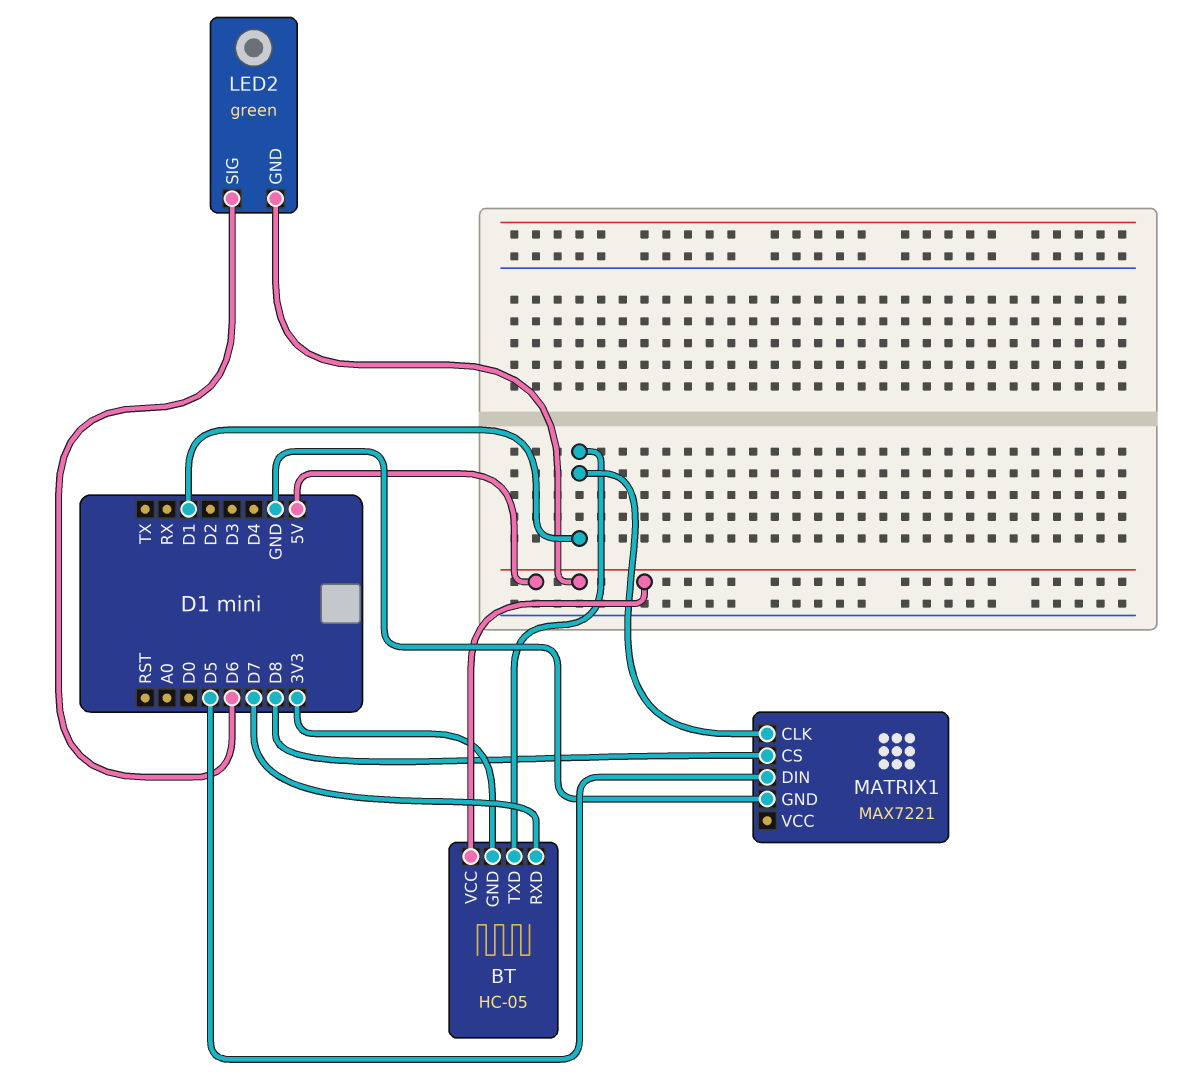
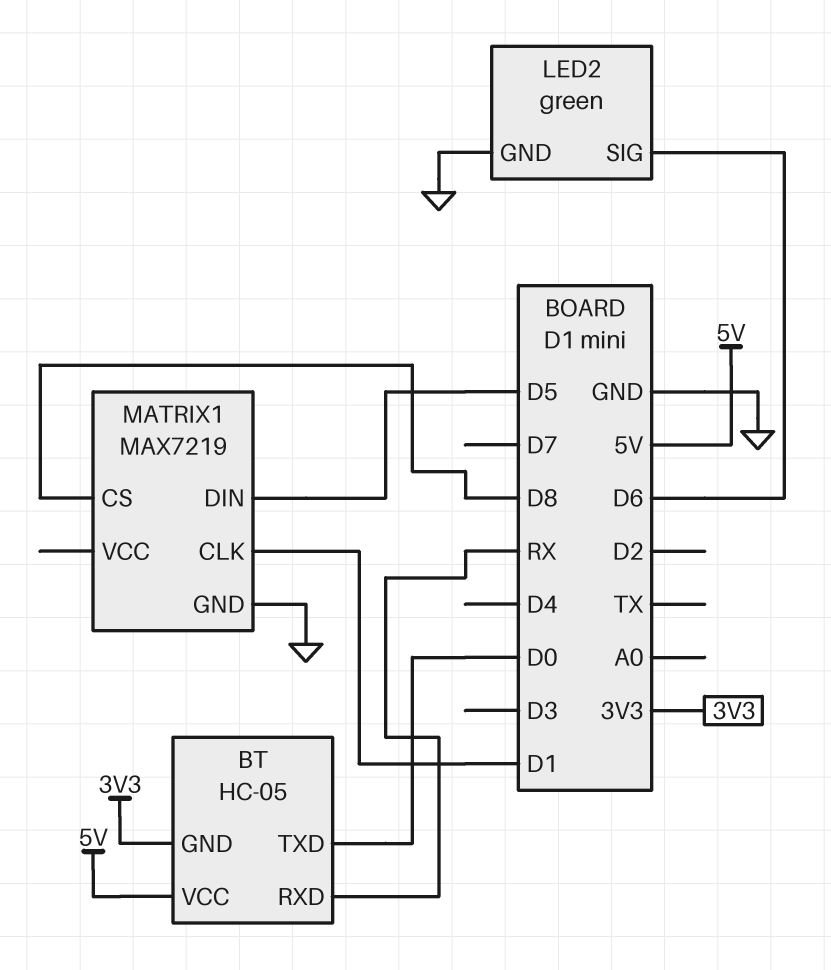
BT pin RXD: D7 -> RX
BT pin TXD: D1 -> D0
LED2 pin GND: 5V -> GND
MATRIX1: MAX7221 -> MAX7219

